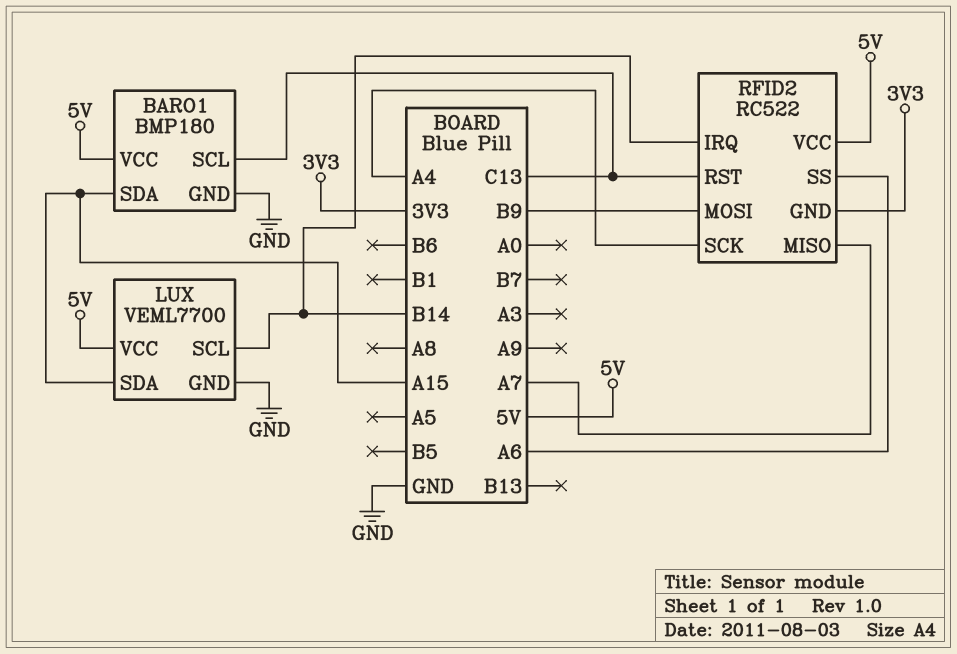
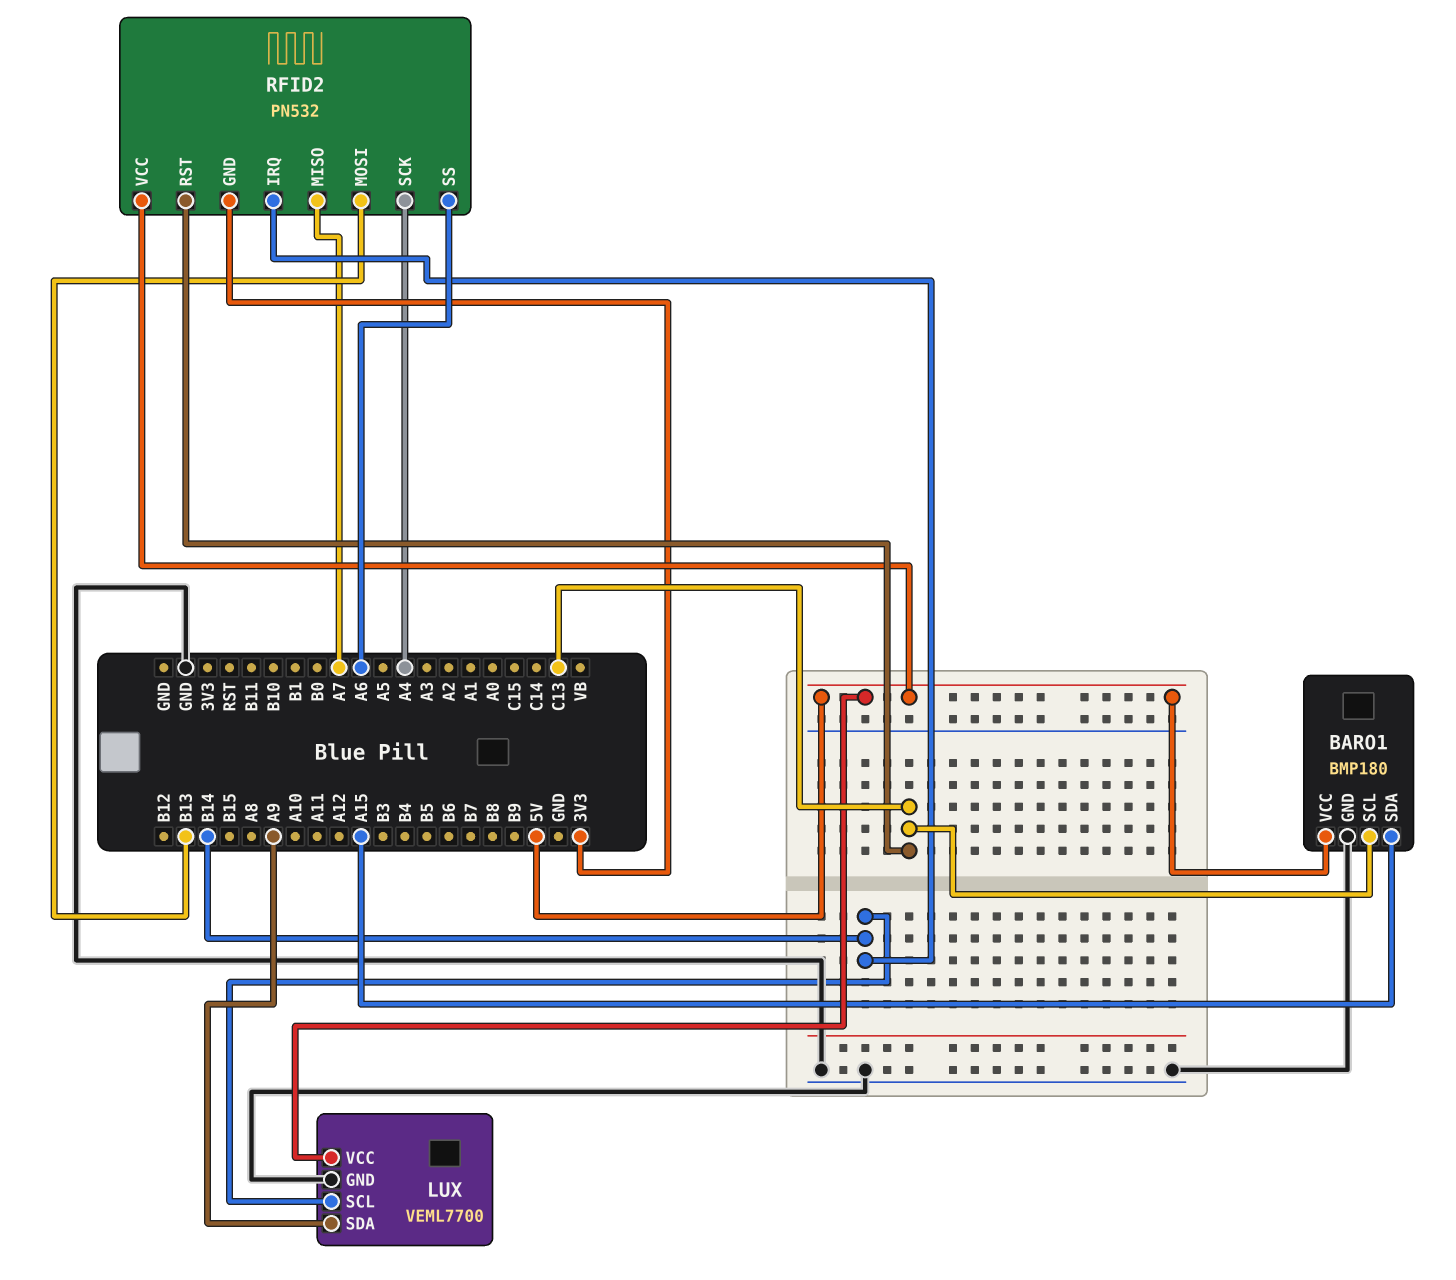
LUX pin SDA: A15 -> A9
RFID2: RC522 -> PN532
RFID2 pin MOSI: B9 -> B13

